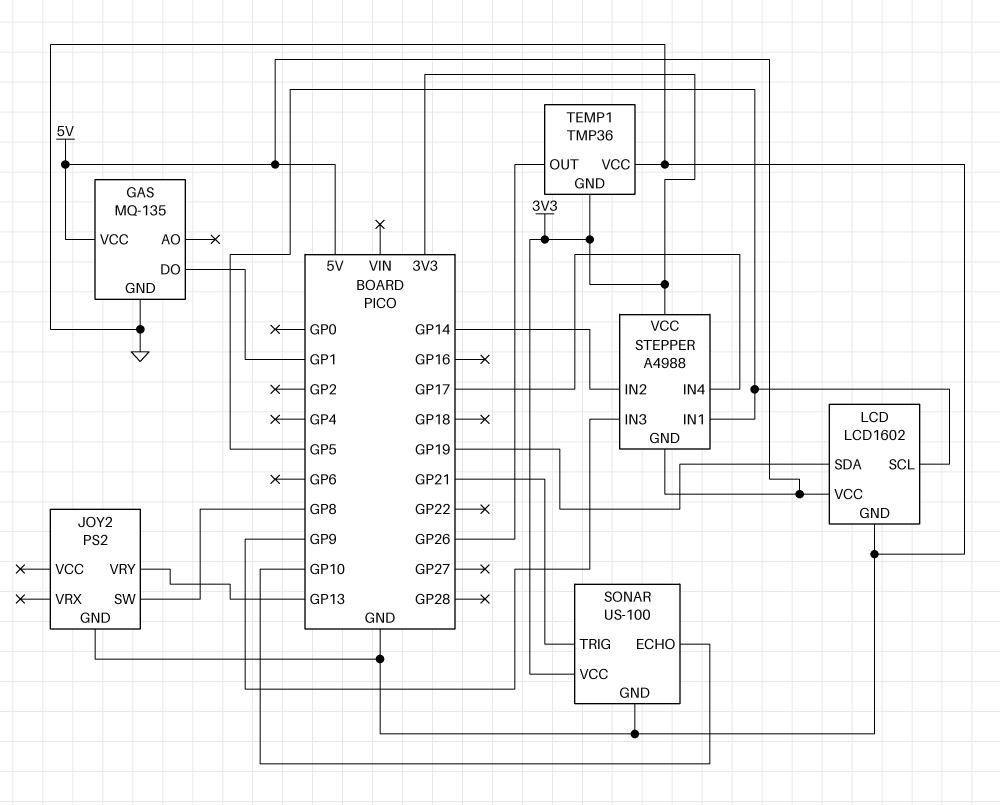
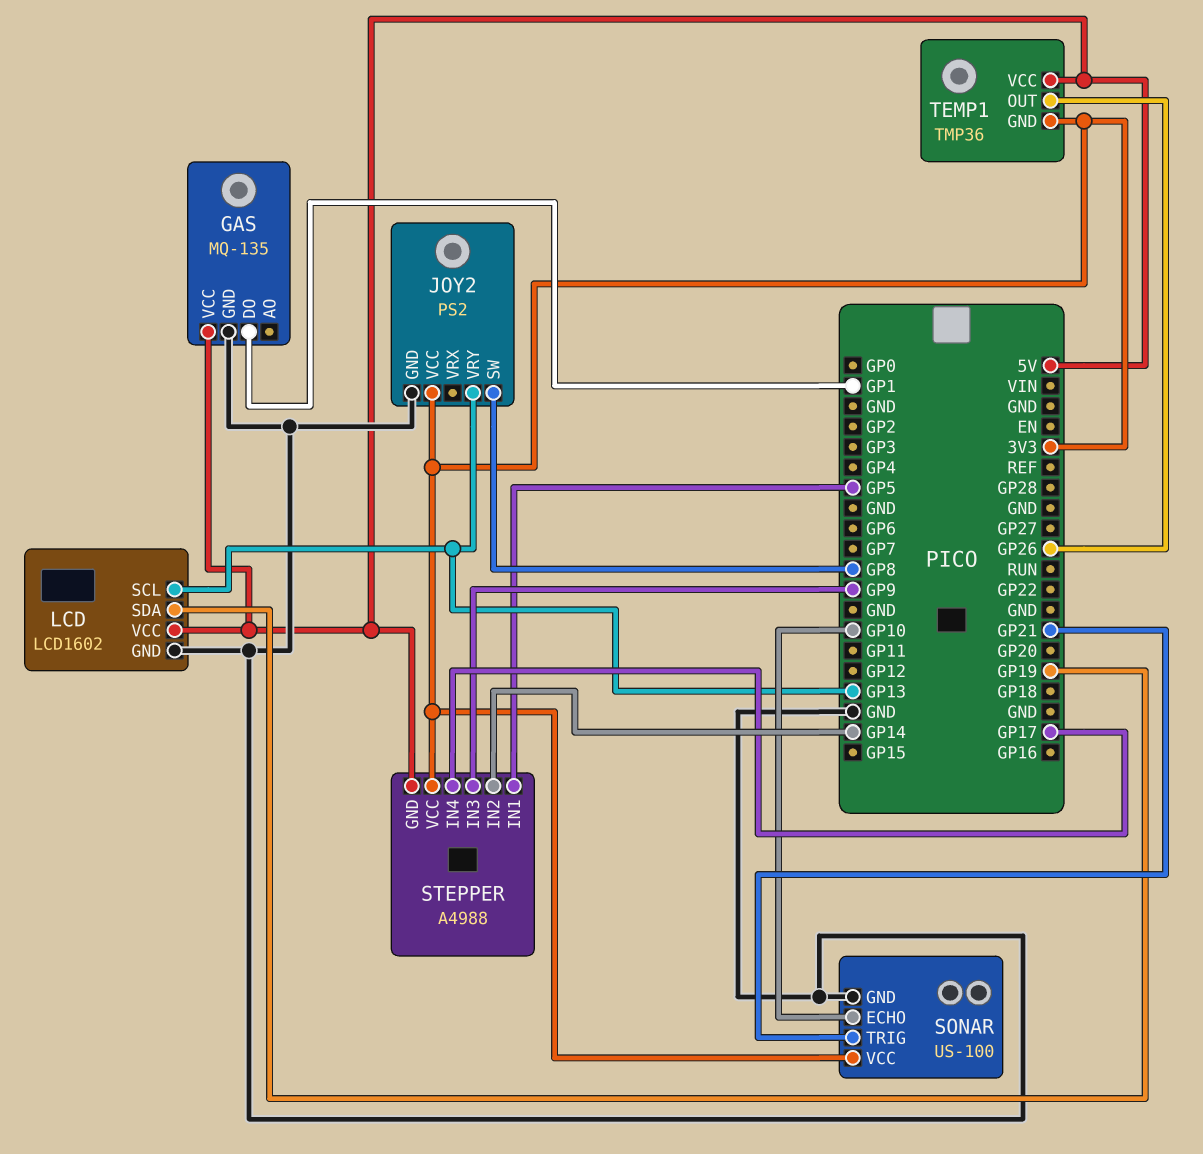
JOY2 pin VCC: none -> 3V3
LCD pin SCL: GP5 -> GP13
TEMP1 pin VCC: GND -> 5V

